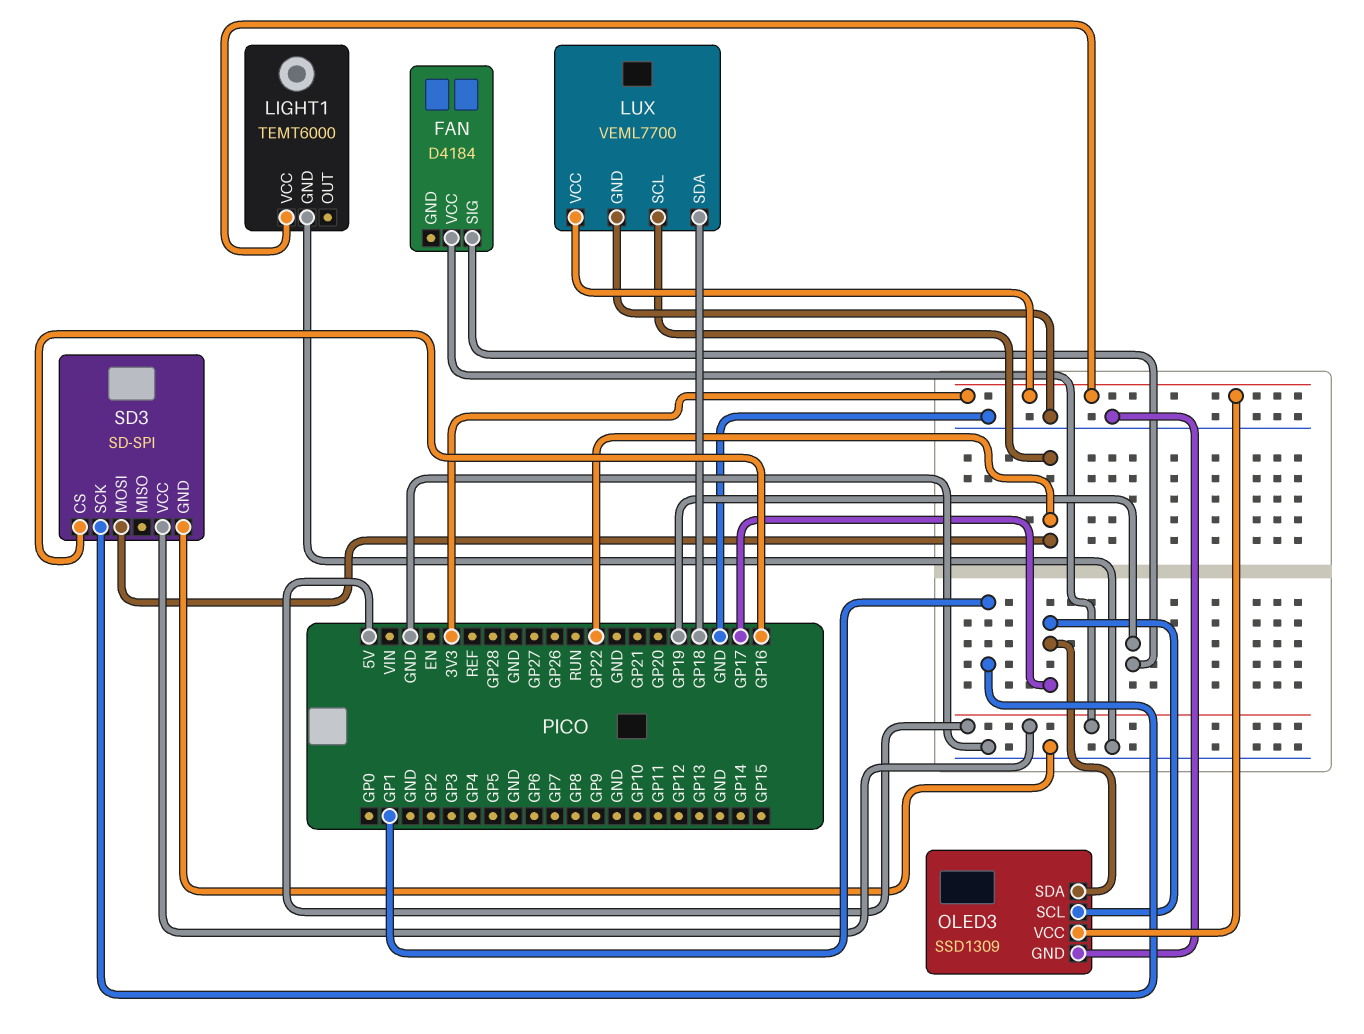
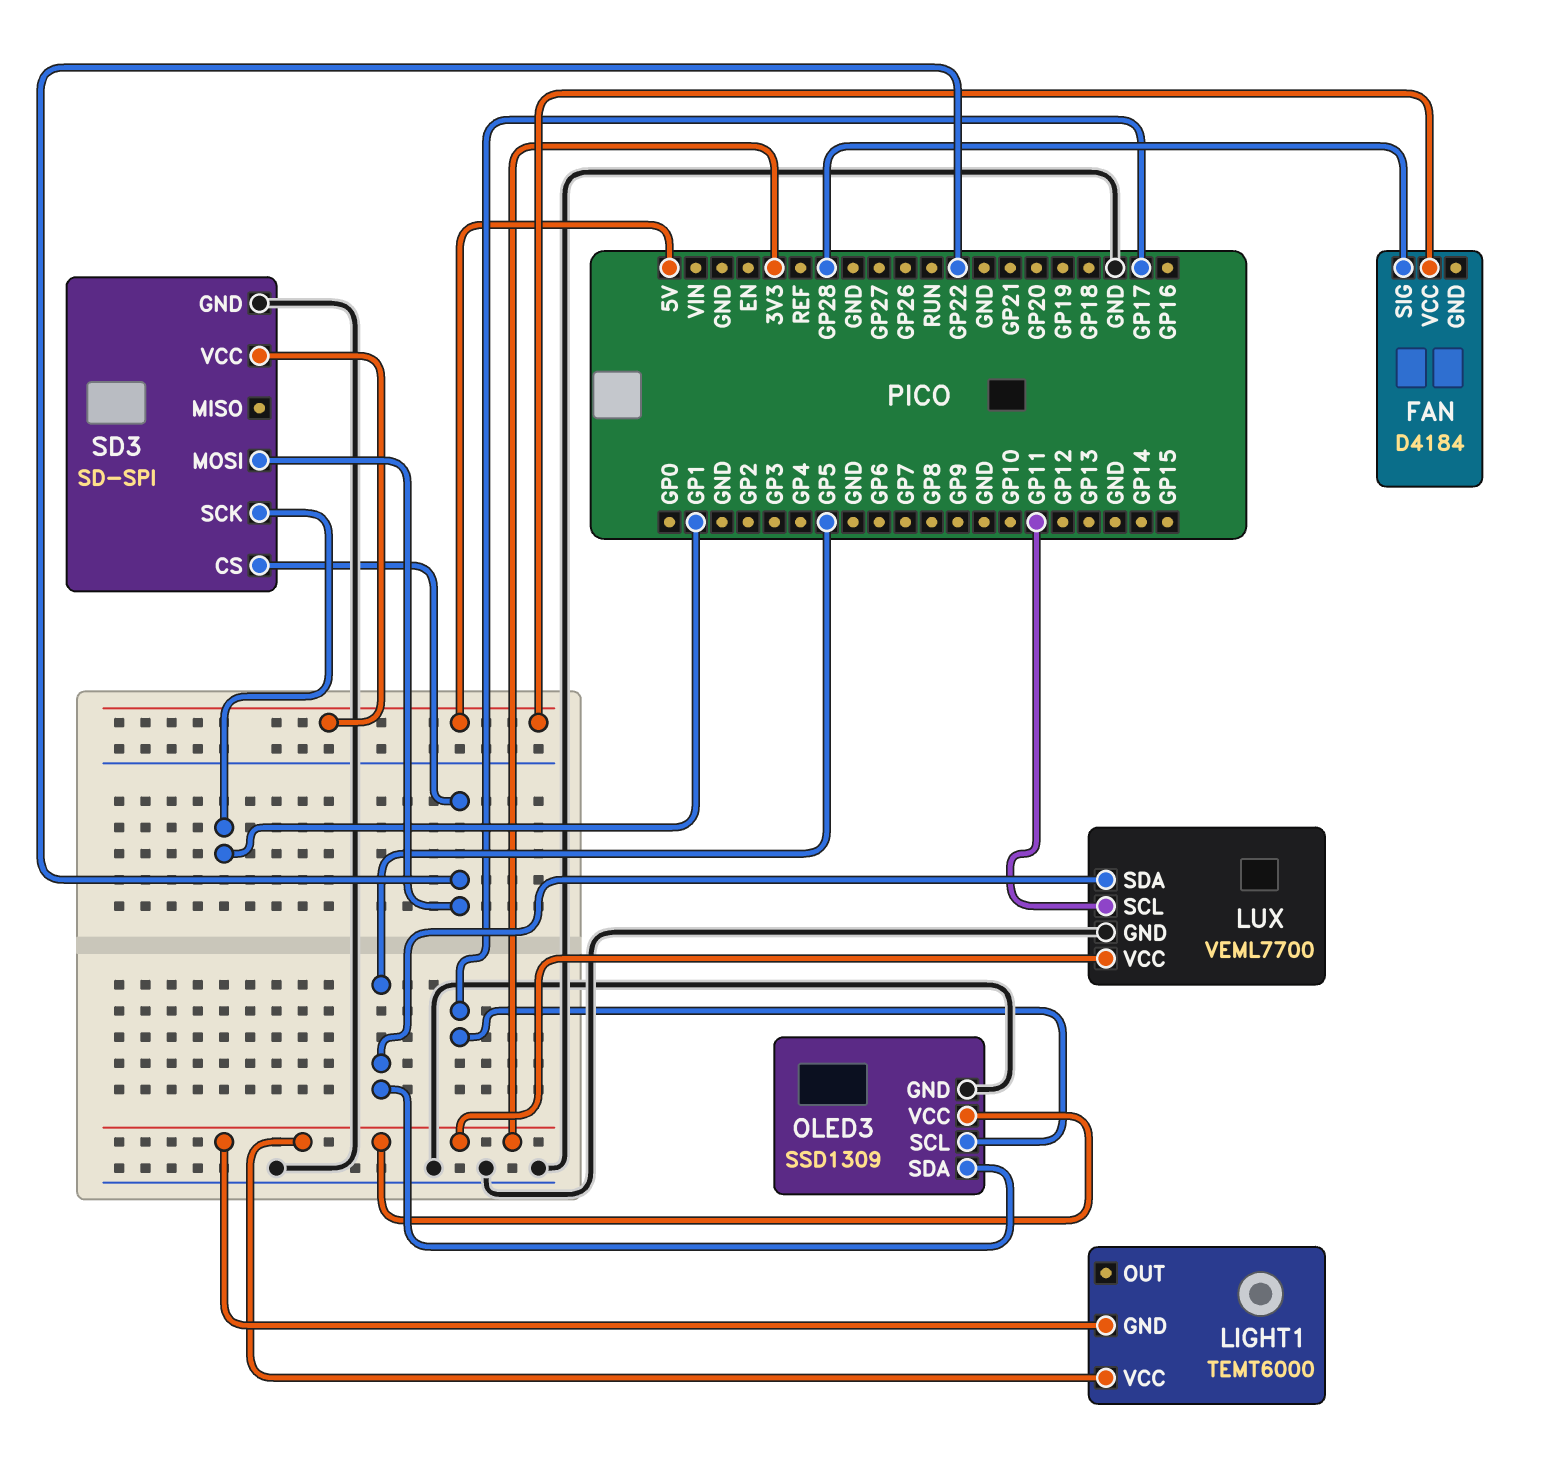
FAN pin SIG: GP19 -> GP28
LIGHT1 pin GND: GND -> 3V3
LUX pin SCL: GP22 -> GP11
LUX pin SDA: GP18 -> GP5
OLED3 pin SDA: GP17 -> GP5
SD3 pin CS: GP16 -> GP22

